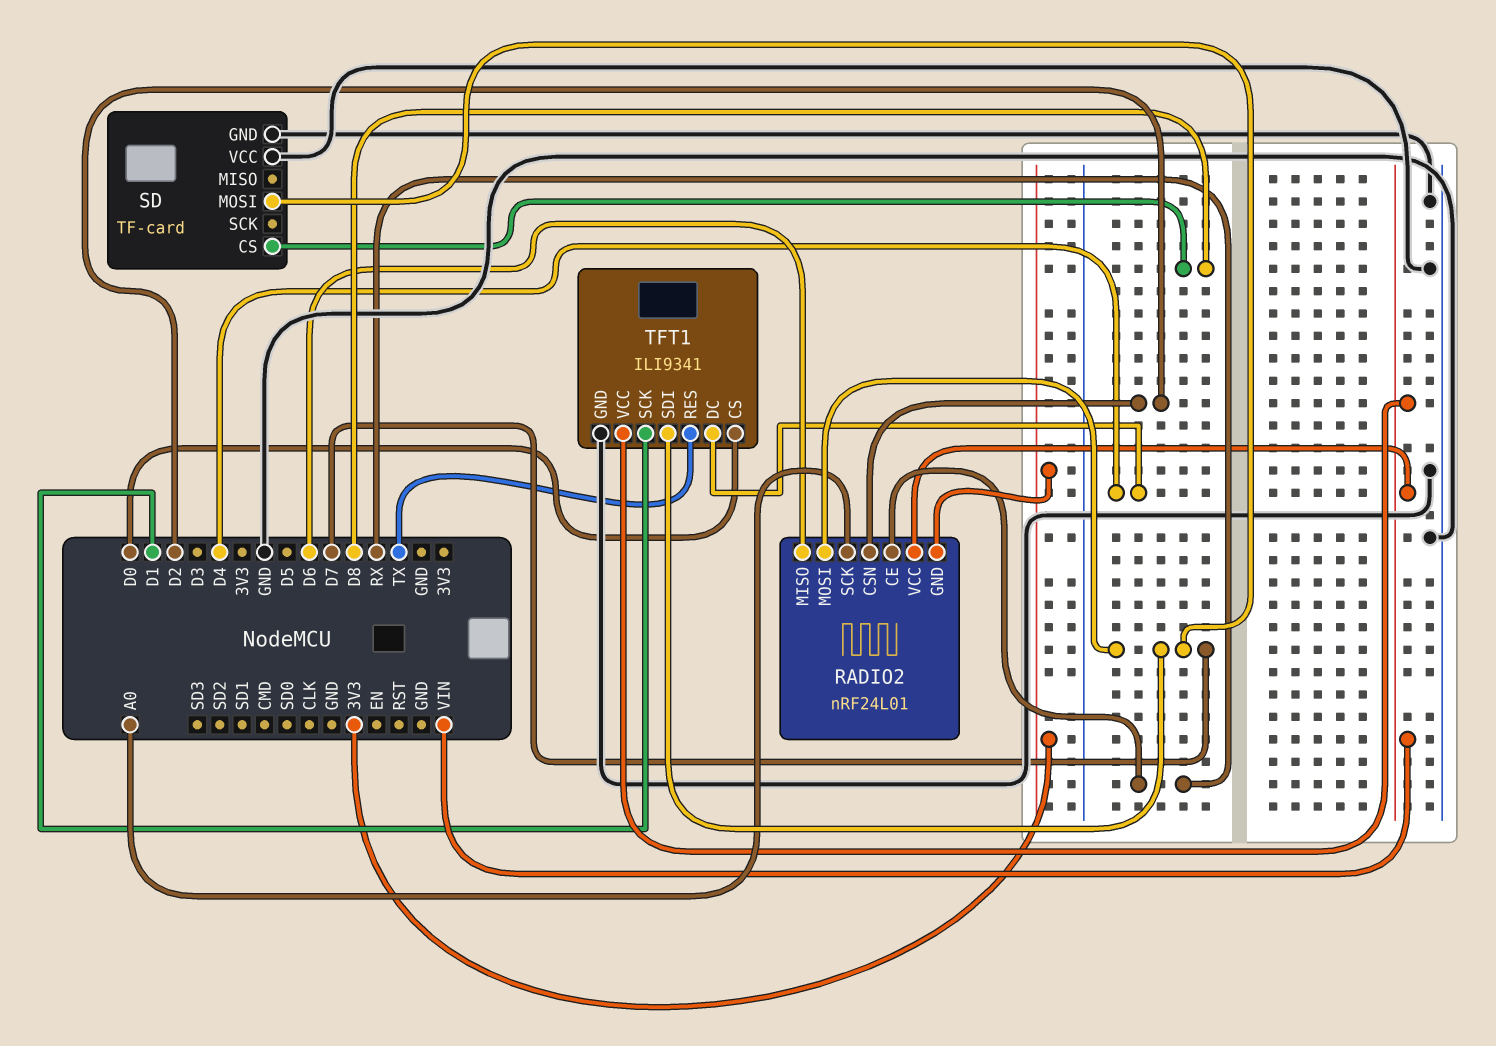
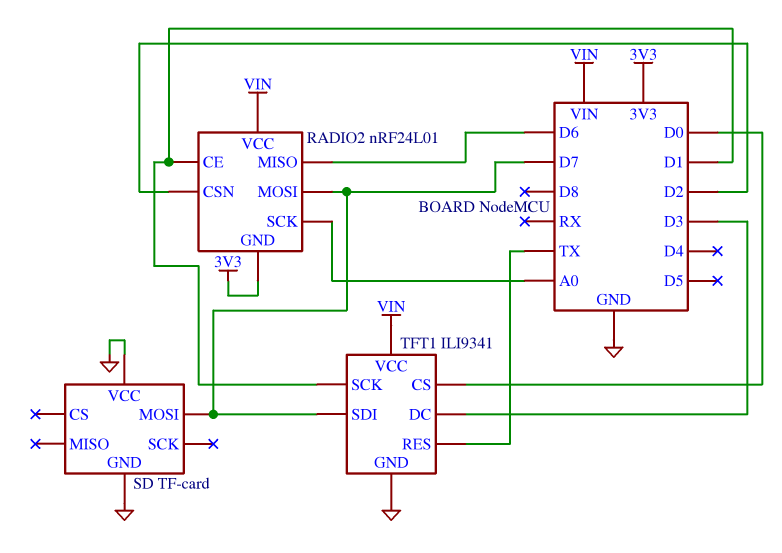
RADIO2 pin CE: RX -> D1
SD pin CS: D8 -> none
TFT1 pin DC: D4 -> D3

